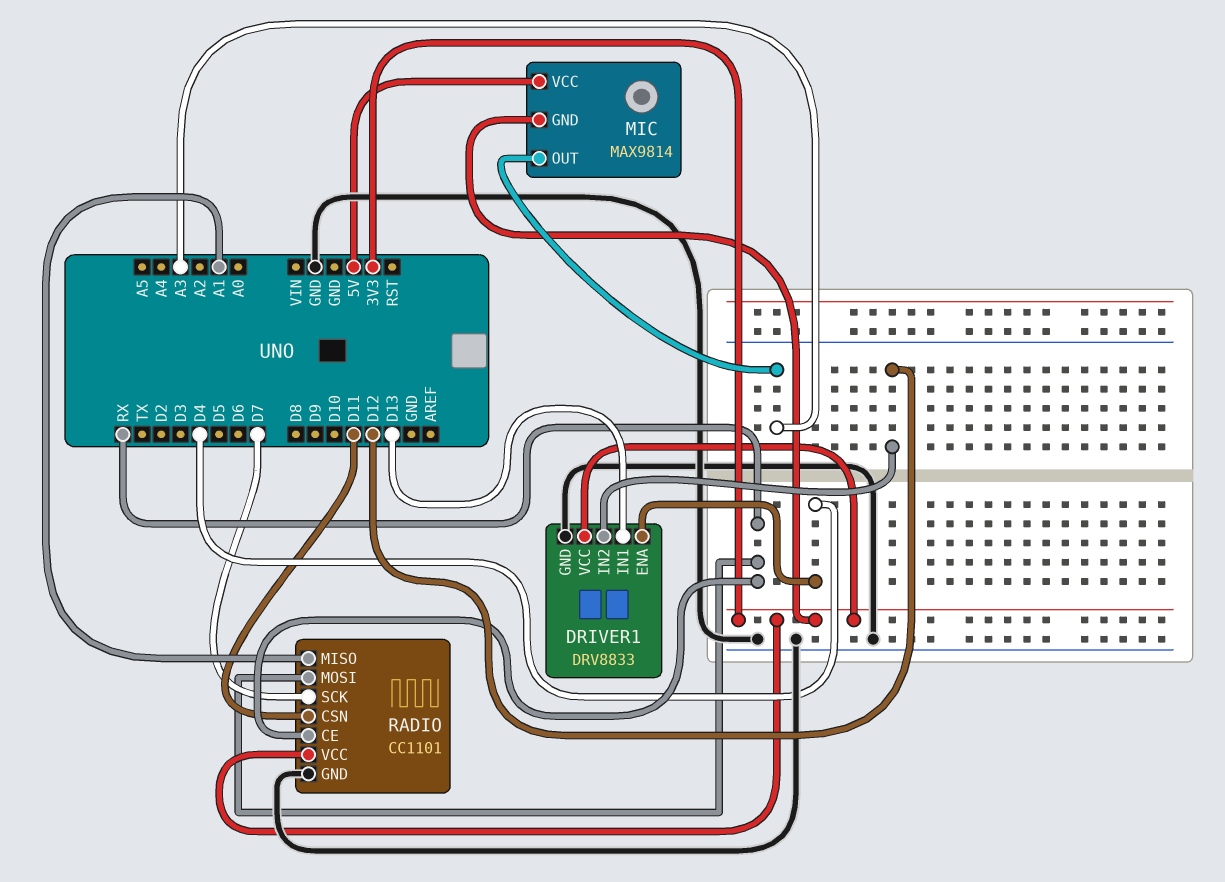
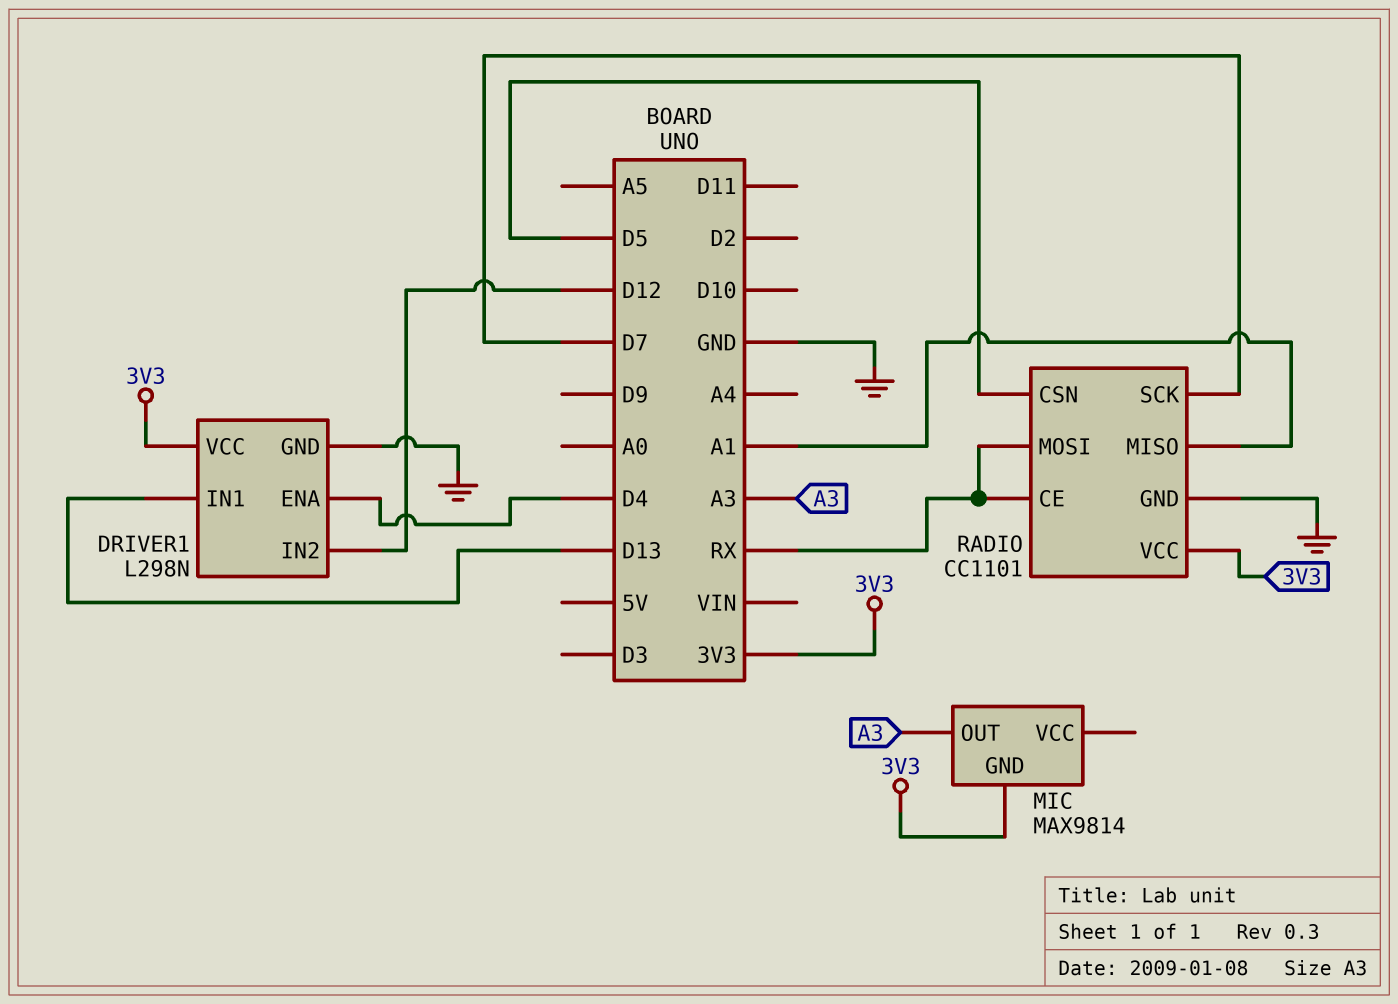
DRIVER1: DRV8833 -> L298N
MIC pin VCC: 5V -> none
RADIO pin CSN: D11 -> D5

